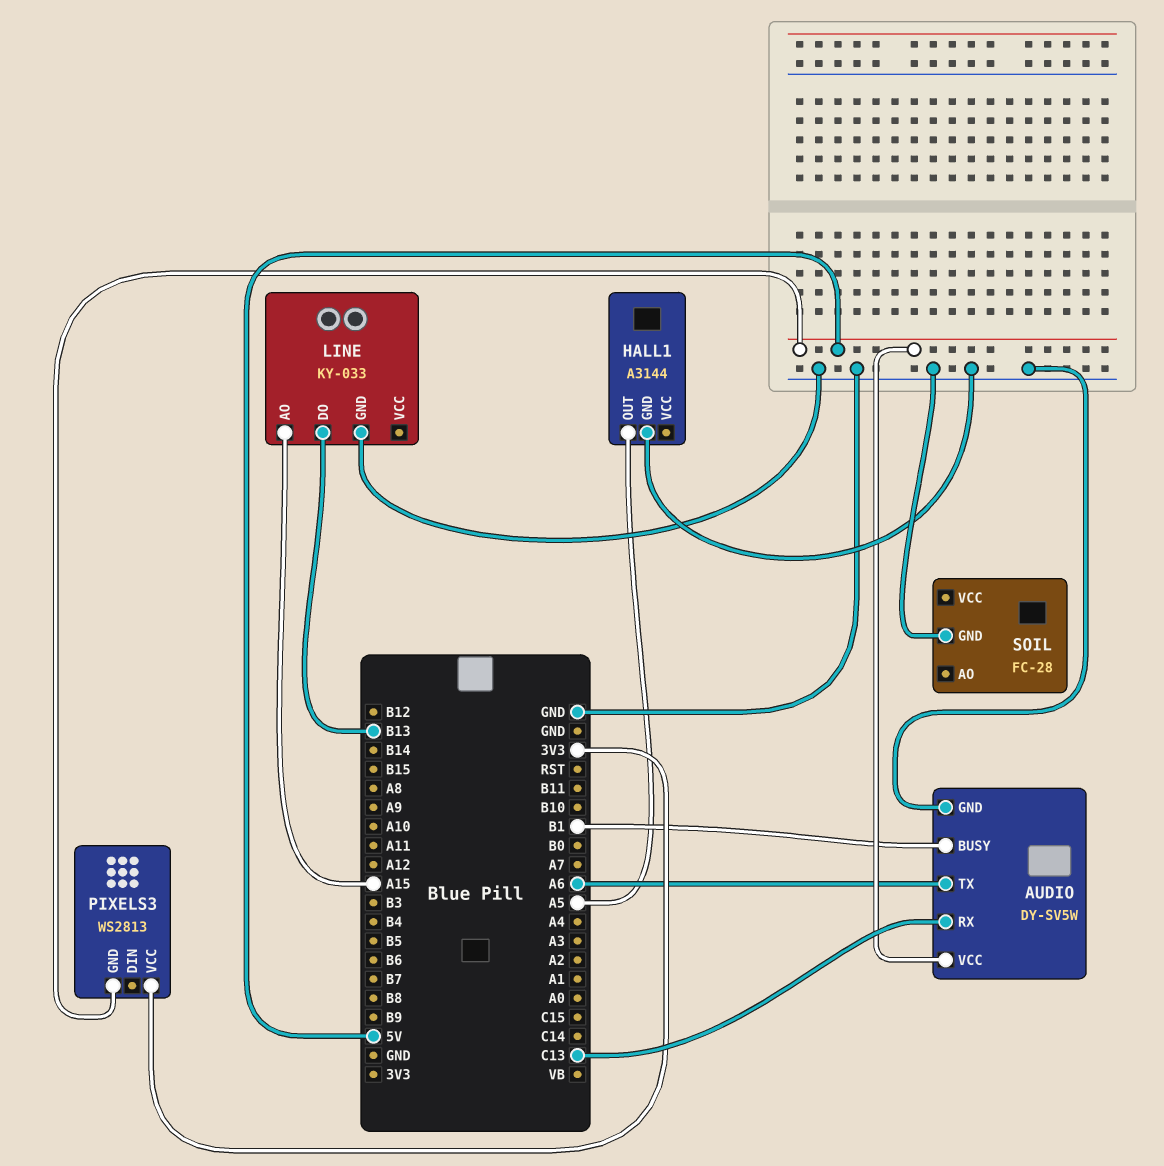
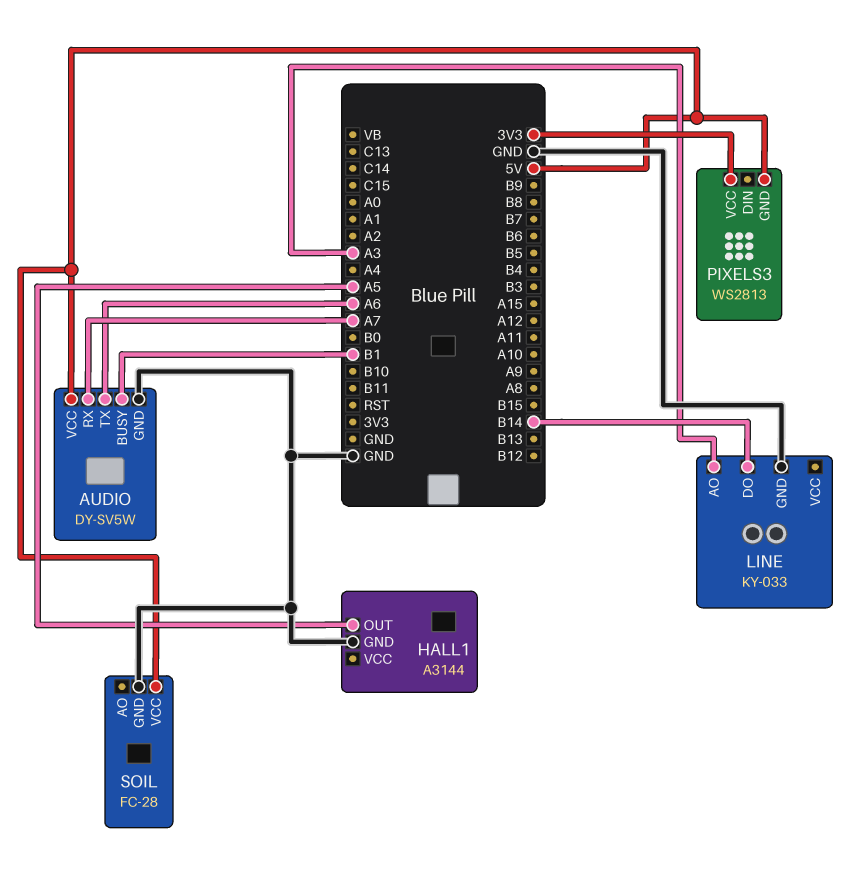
AUDIO pin RX: C13 -> A7
LINE pin AO: A15 -> A3
LINE pin DO: B13 -> B14
SOIL pin VCC: none -> 5V

